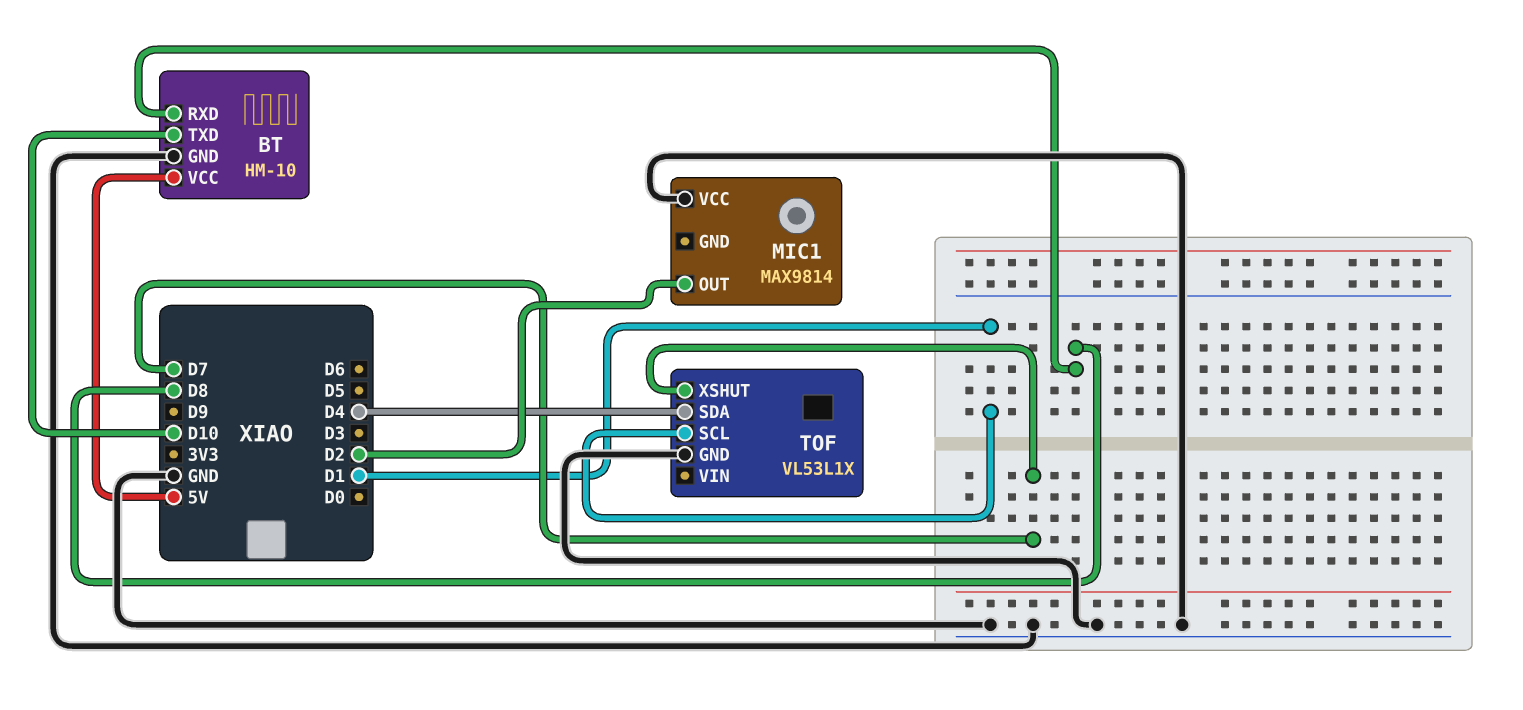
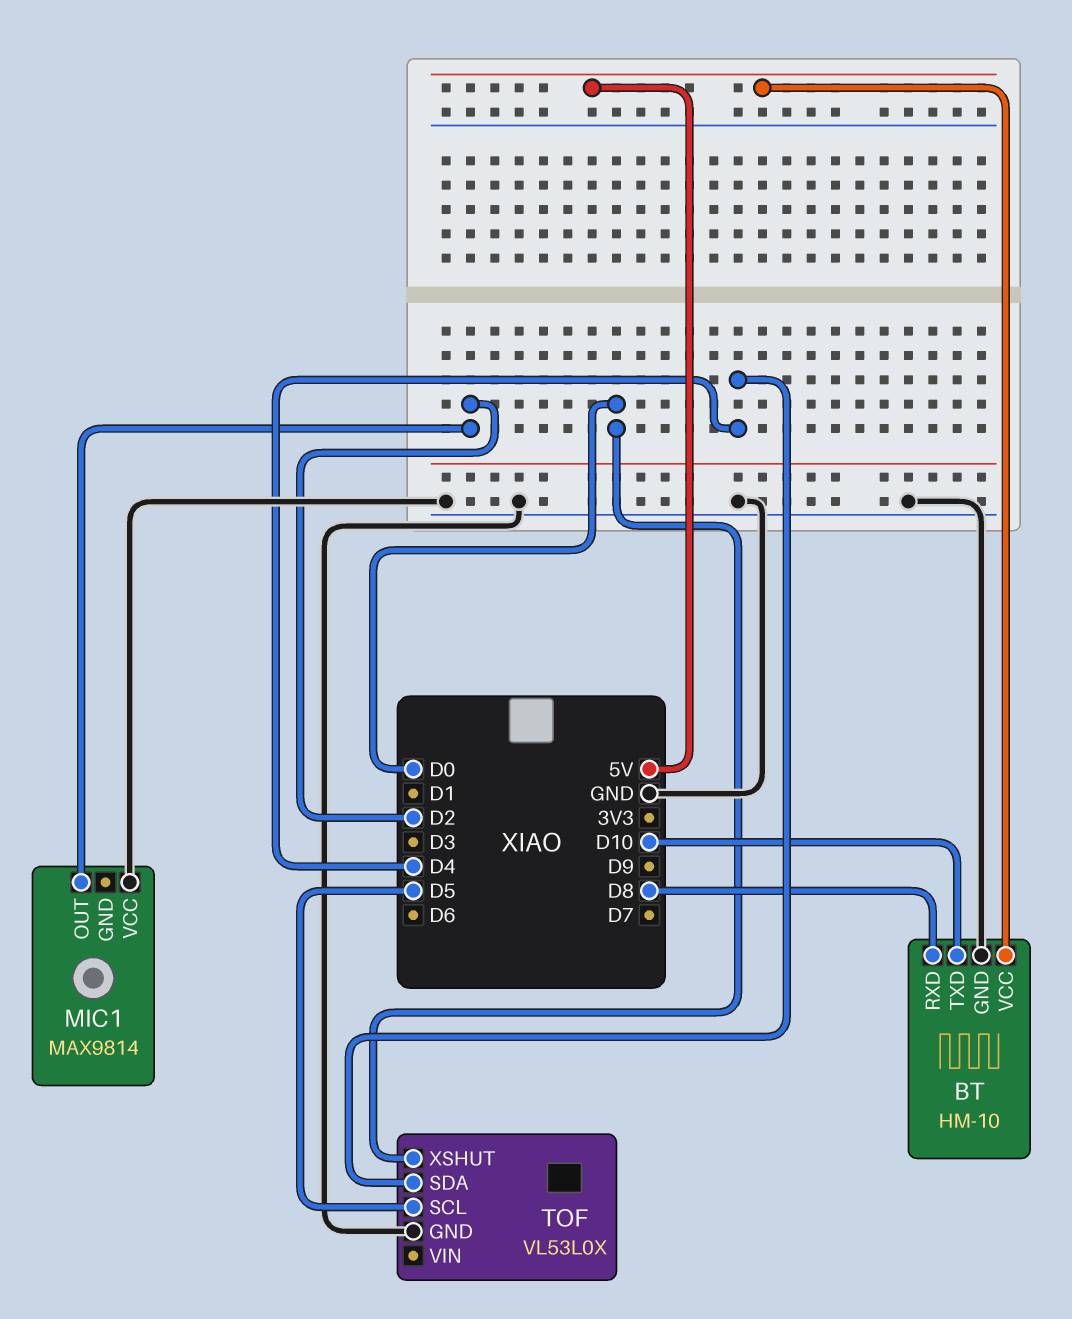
TOF: VL53L1X -> VL53L0X
TOF pin SCL: D1 -> D5
TOF pin XSHUT: D7 -> D0

